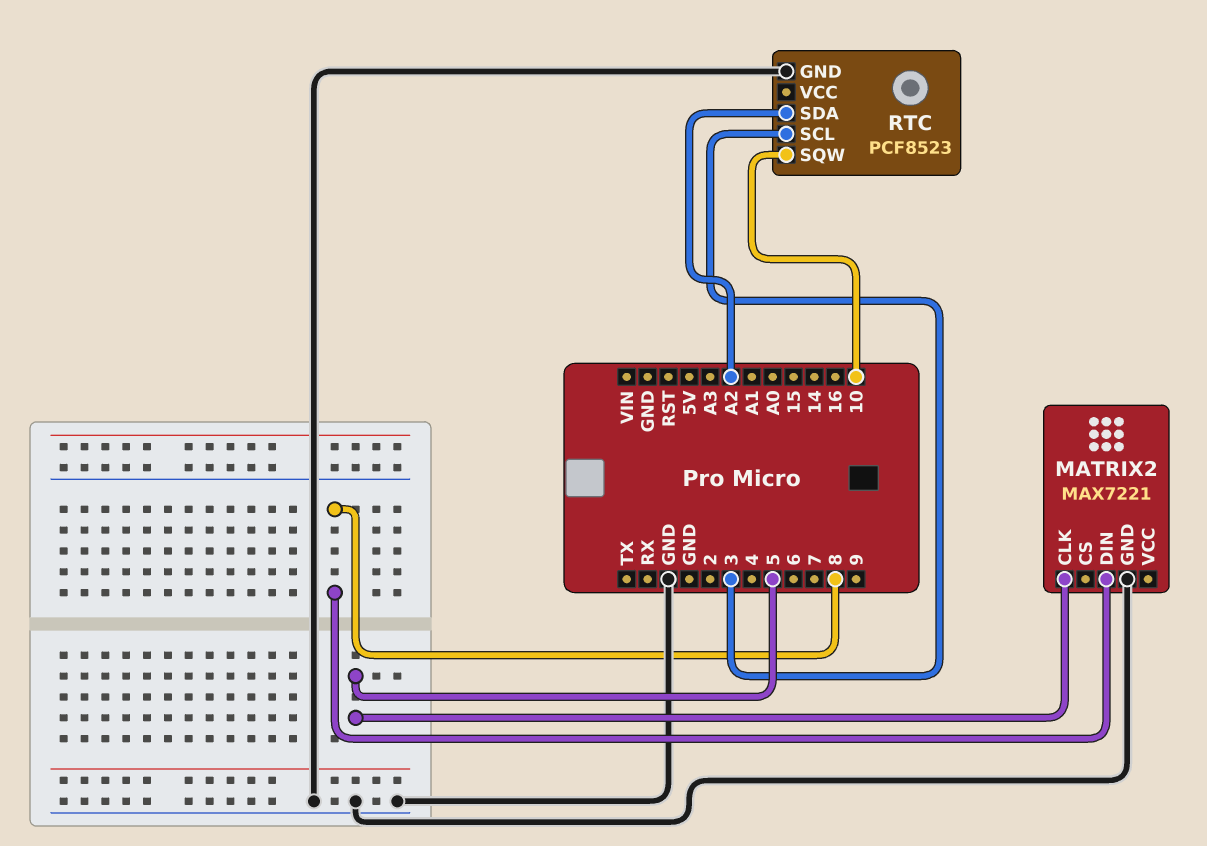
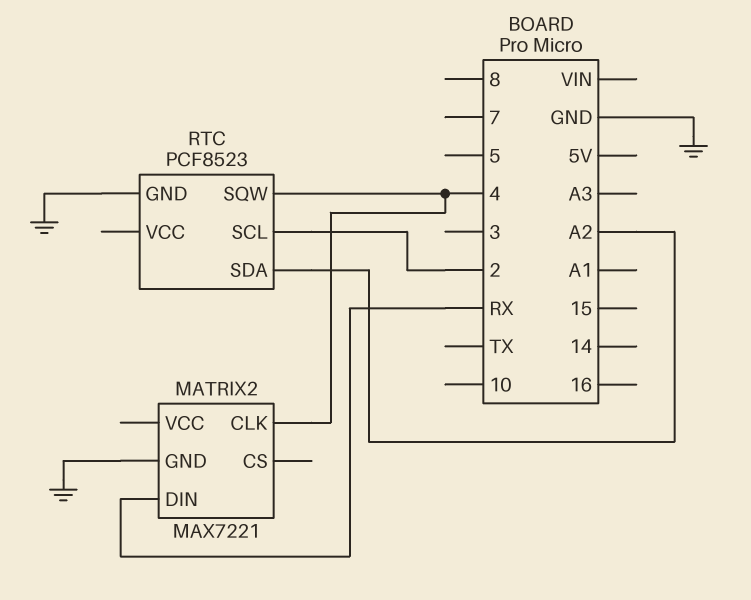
MATRIX2 pin CLK: 5 -> 4
MATRIX2 pin DIN: 8 -> RX
RTC pin SCL: 3 -> 2
RTC pin SQW: 10 -> 4

